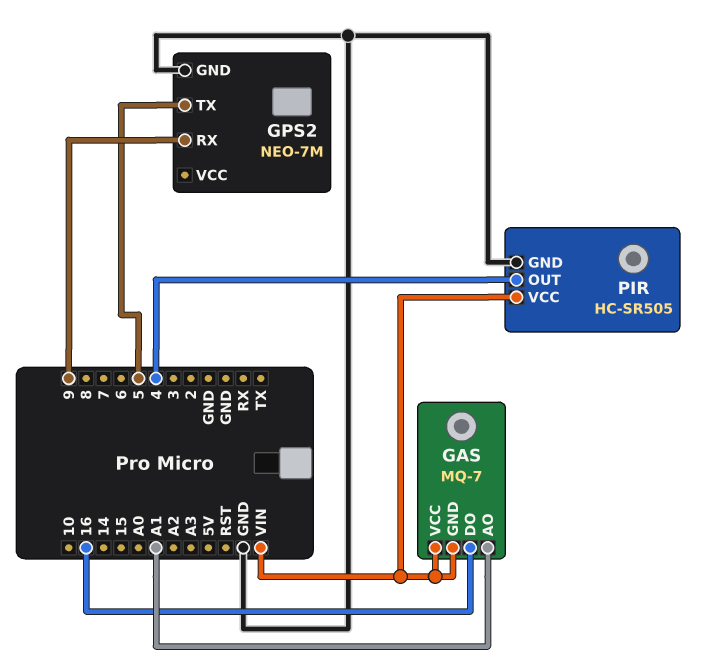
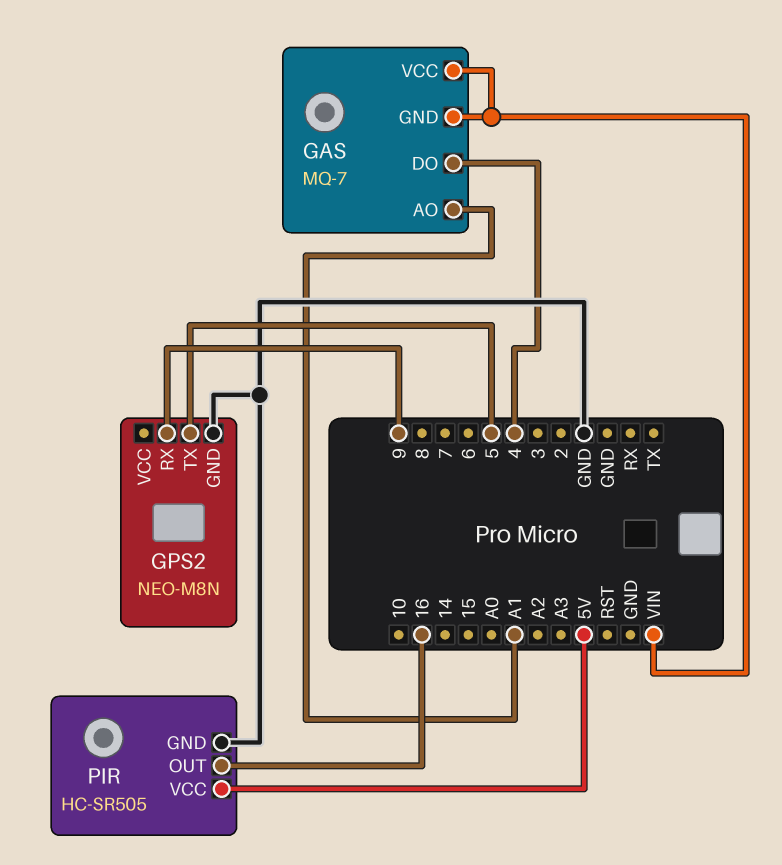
GAS pin DO: 16 -> 4
GPS2: NEO-7M -> NEO-M8N
PIR pin OUT: 4 -> 16
PIR pin VCC: VIN -> 5V

